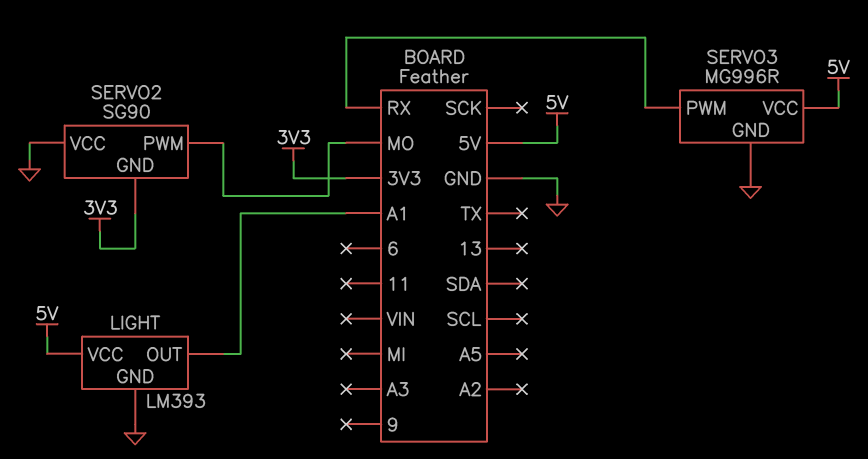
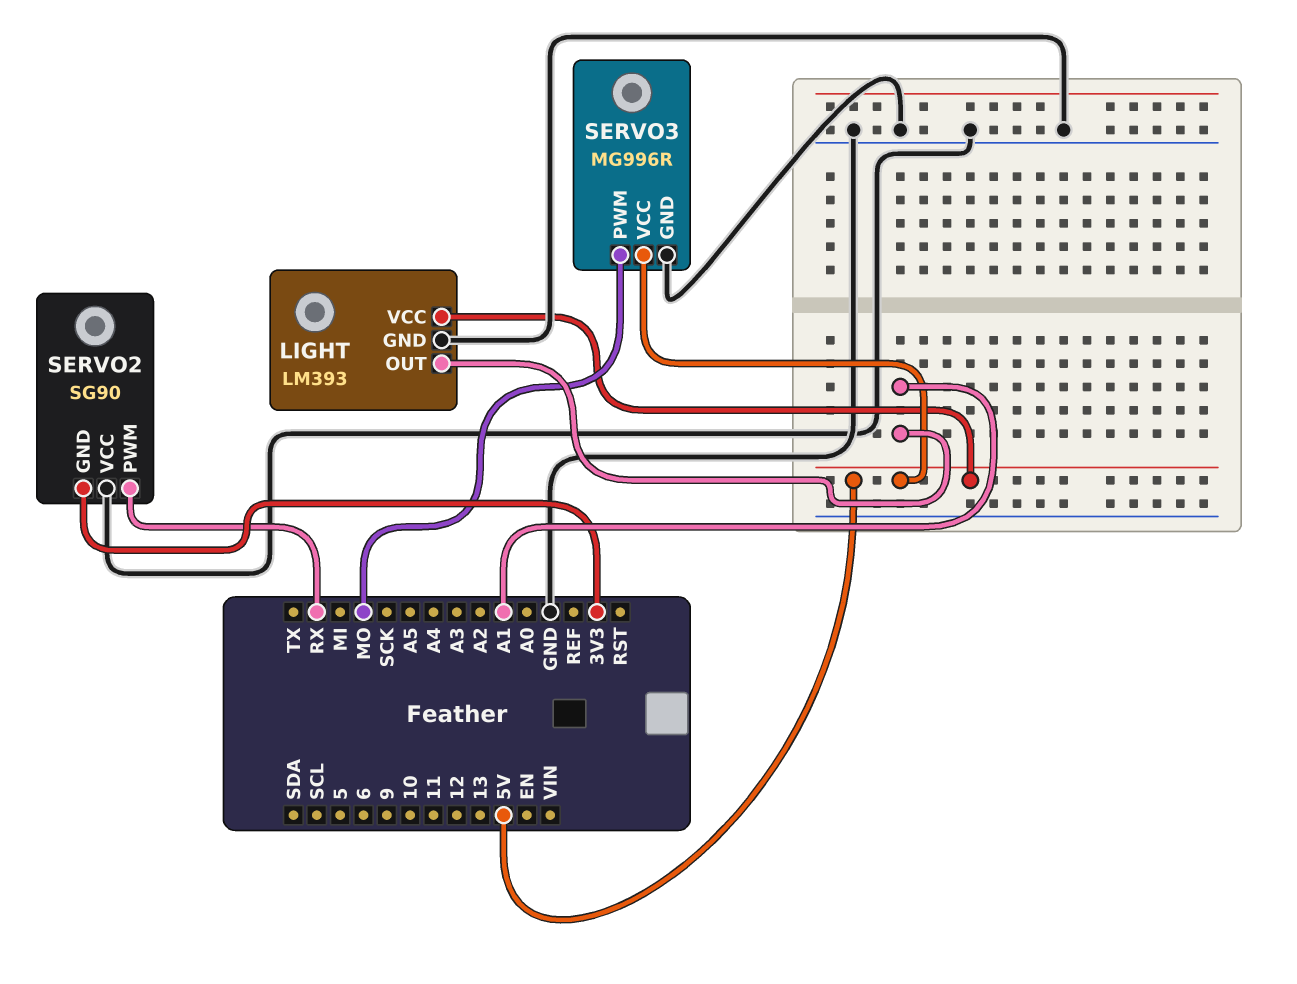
SERVO2 pin PWM: MO -> RX
SERVO3 pin PWM: RX -> MO

